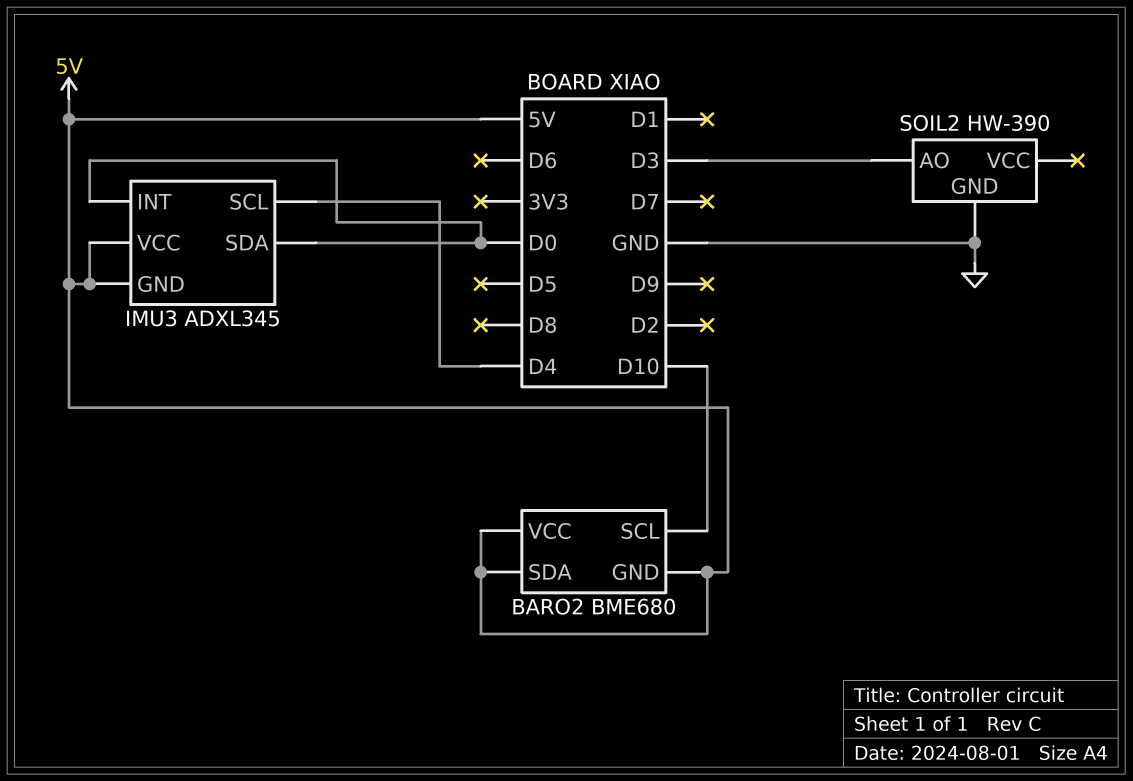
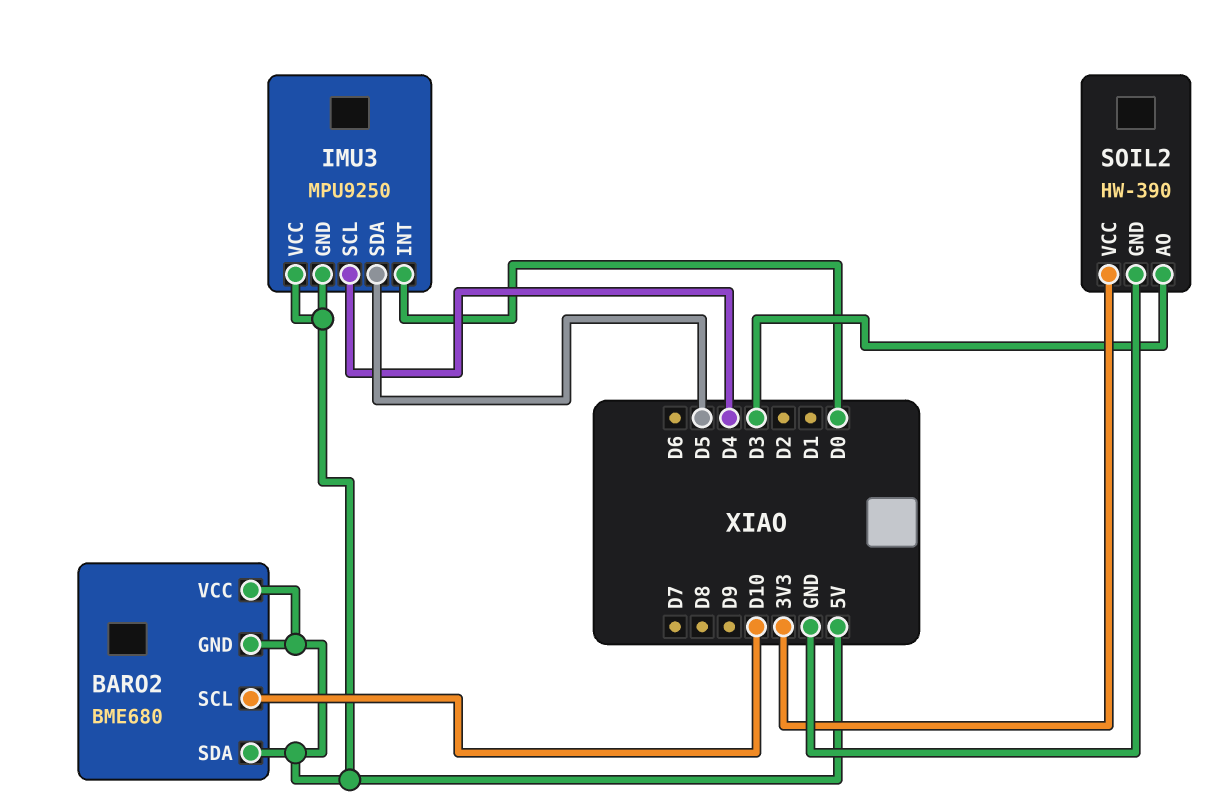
IMU3: ADXL345 -> MPU9250
IMU3 pin SDA: D0 -> D5
SOIL2 pin VCC: none -> 3V3

